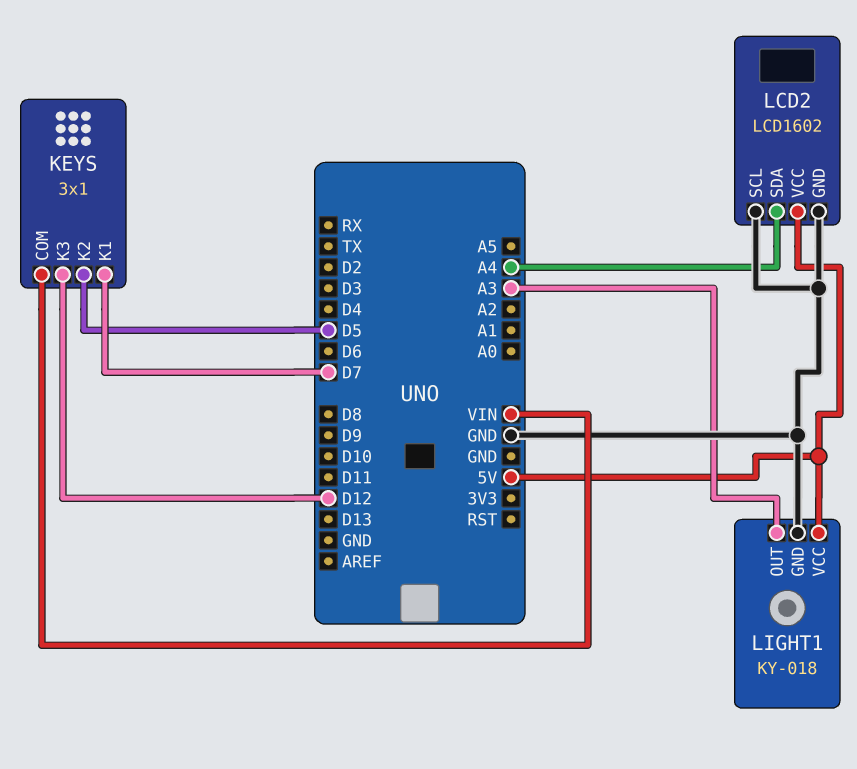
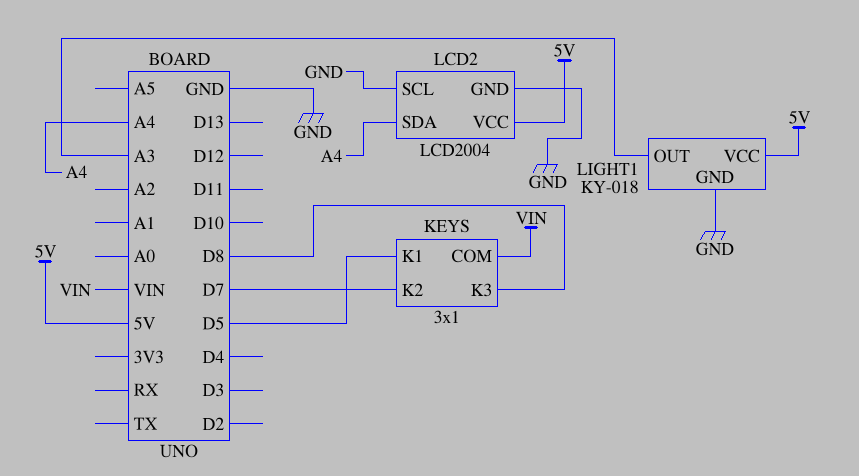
KEYS pin K1: D7 -> D5
KEYS pin K2: D5 -> D7
KEYS pin K3: D12 -> D8
LCD2: LCD1602 -> LCD2004

